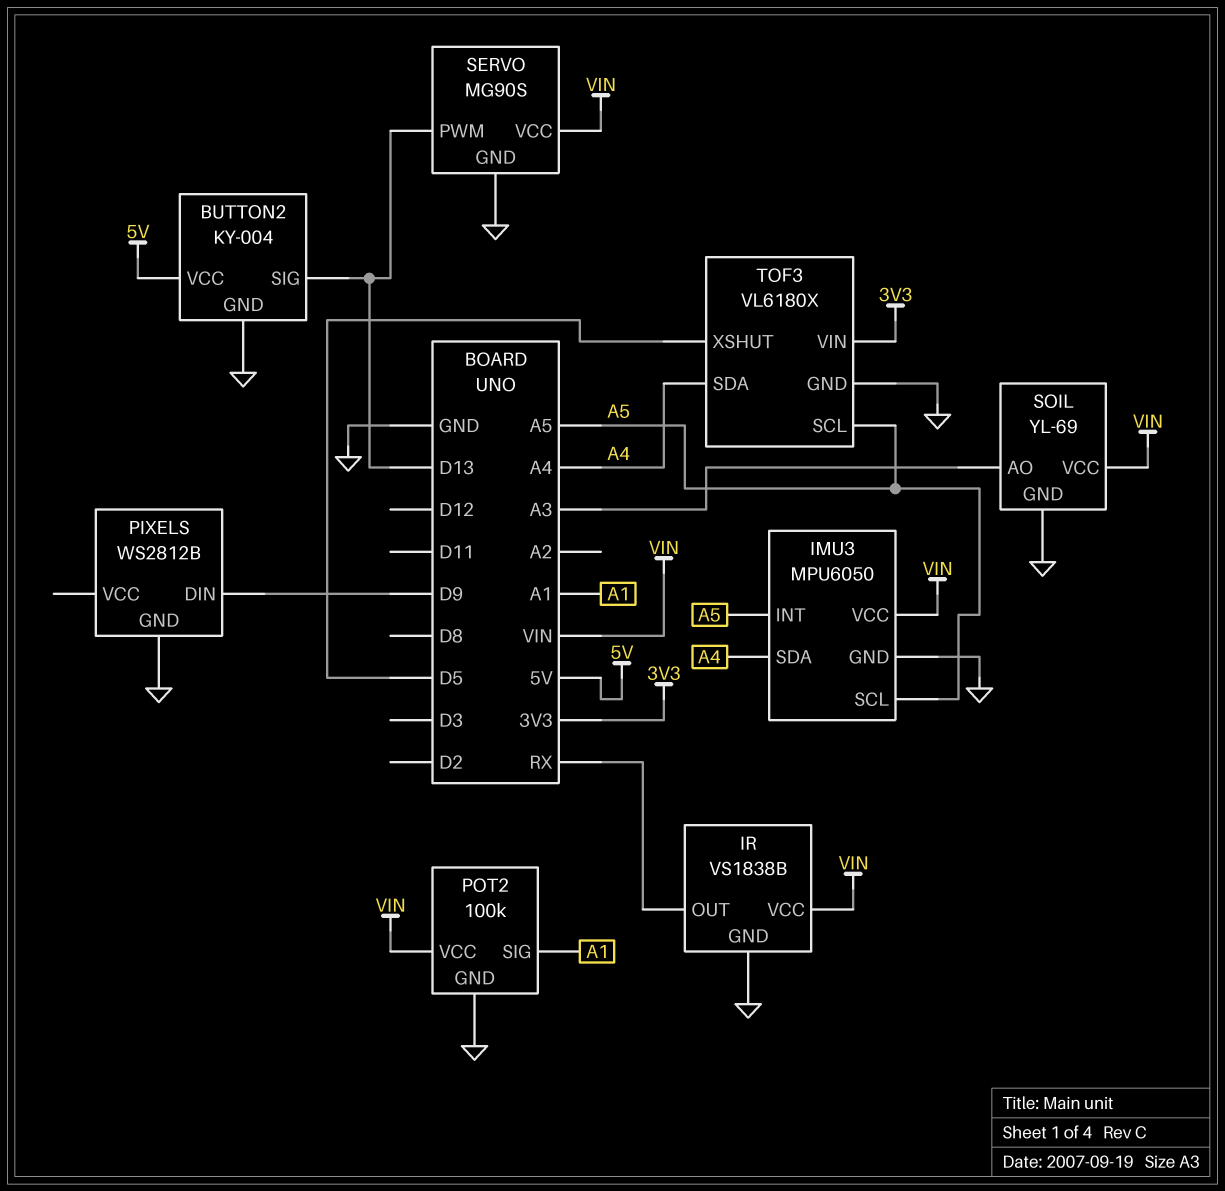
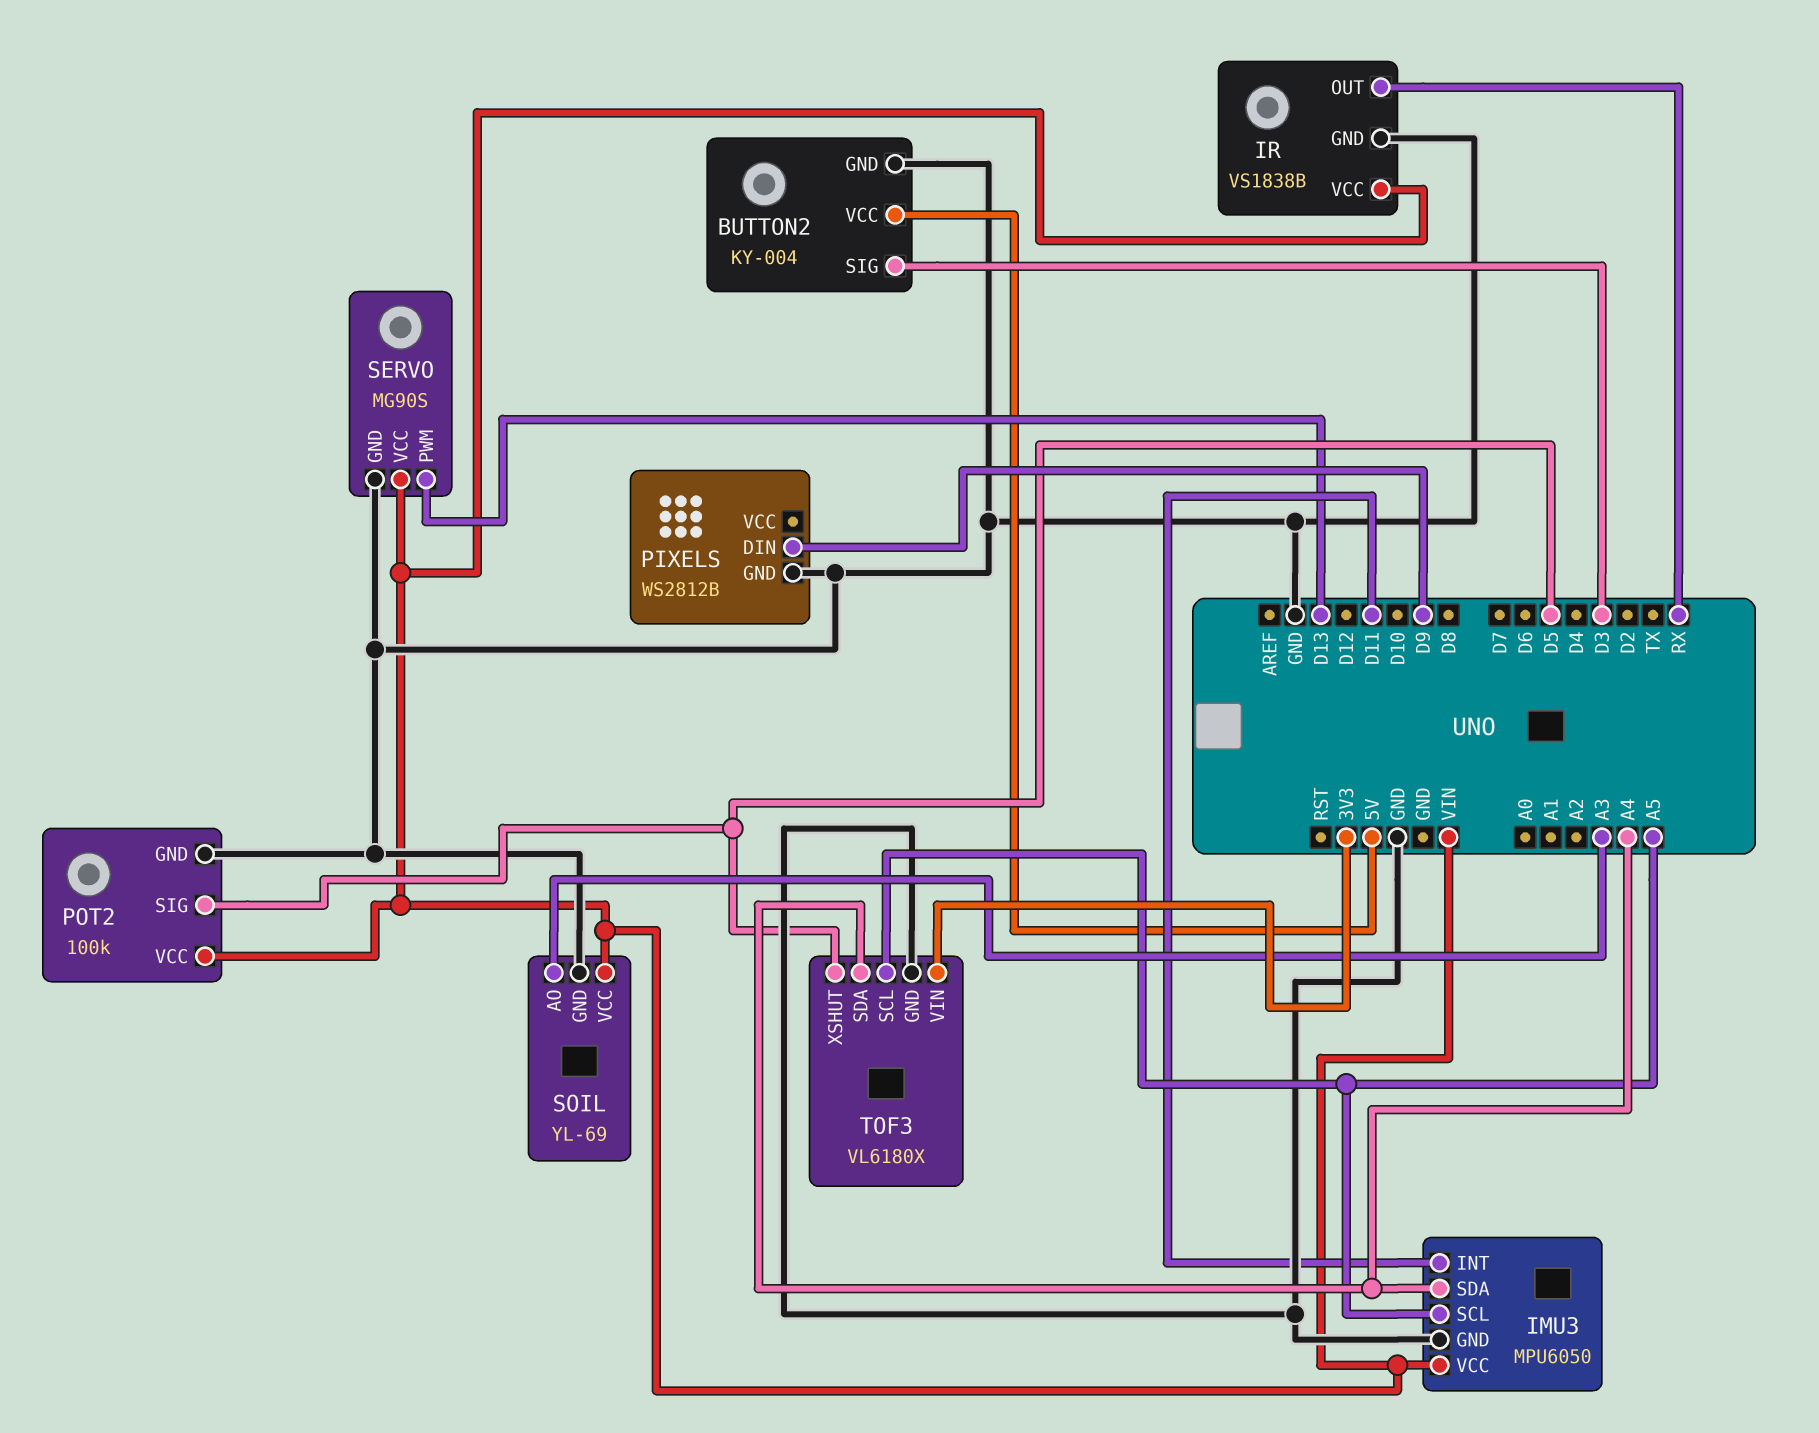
BUTTON2 pin SIG: D13 -> D3
IMU3 pin INT: A5 -> D11
POT2 pin SIG: A1 -> D5

